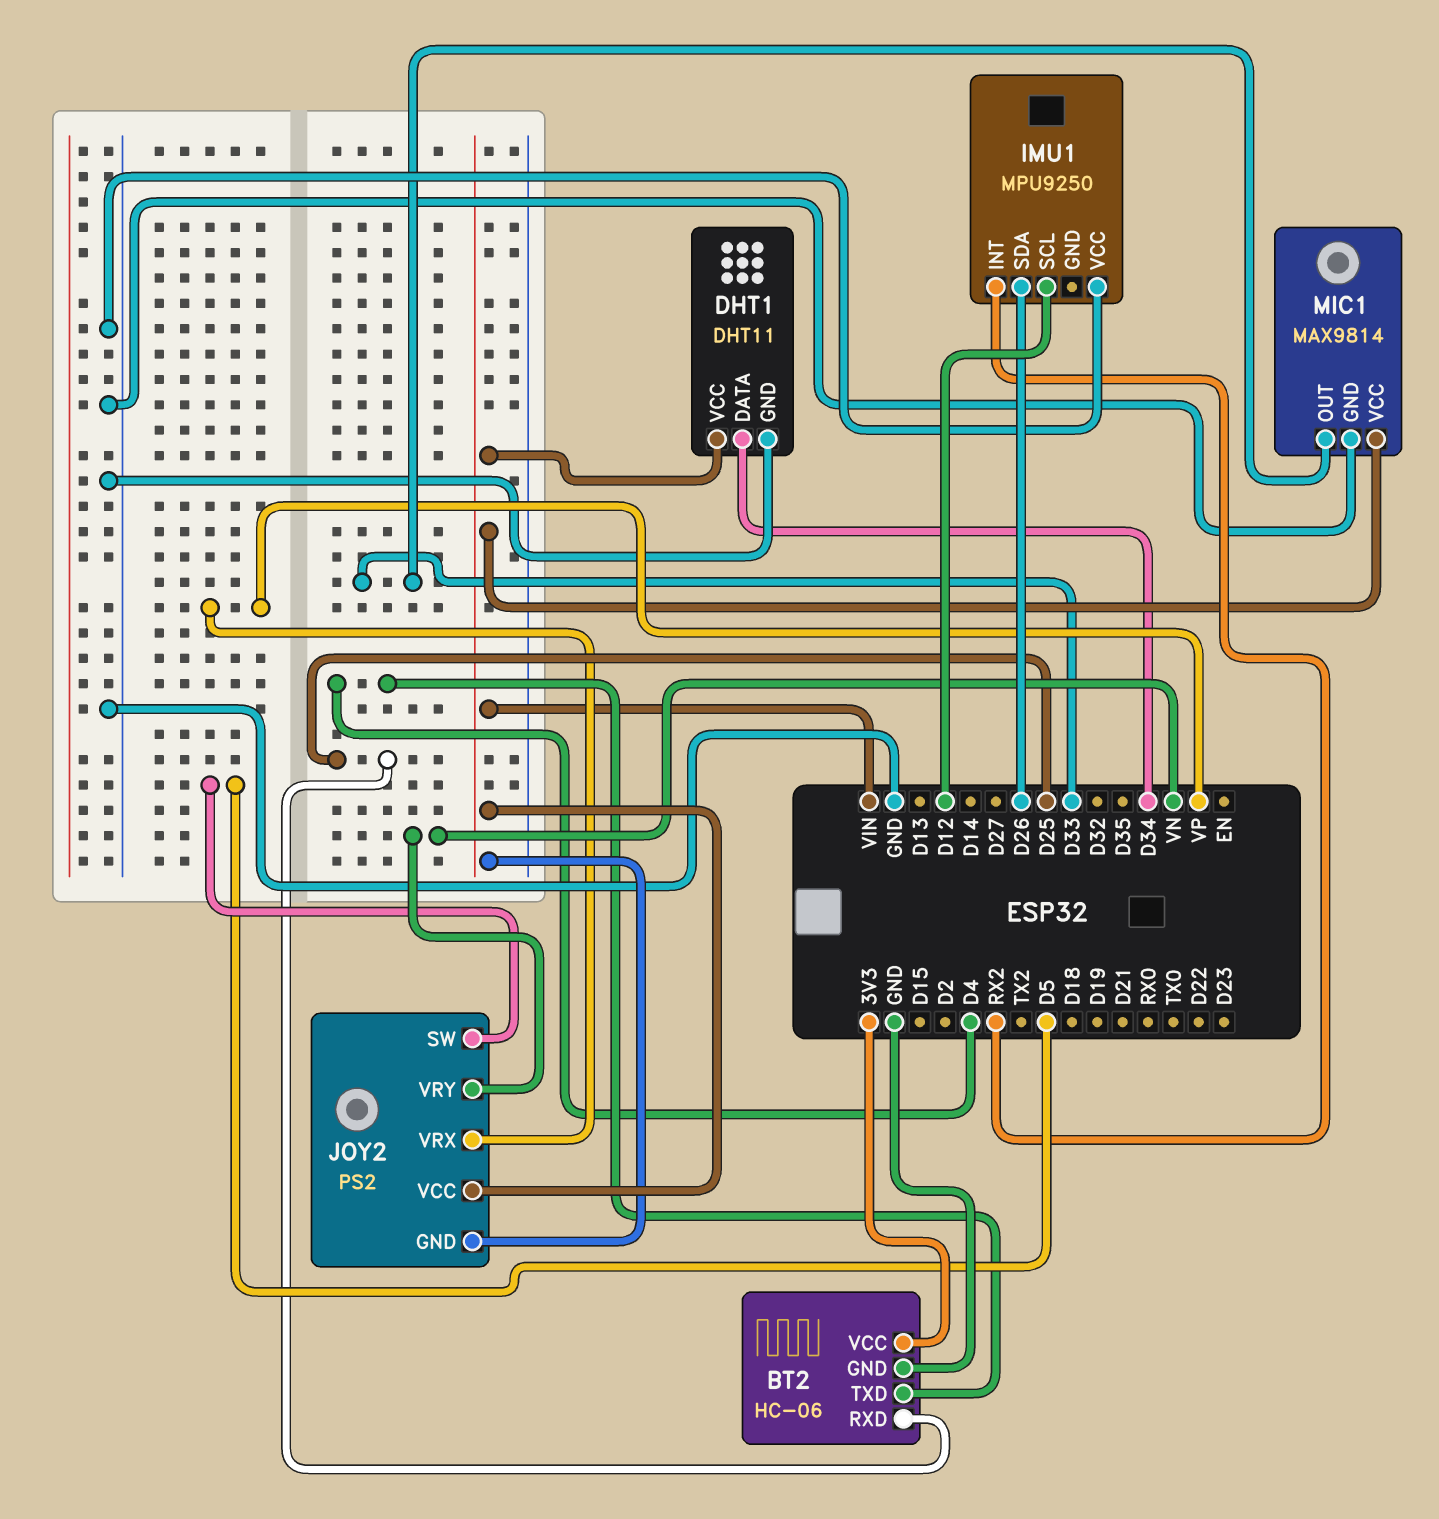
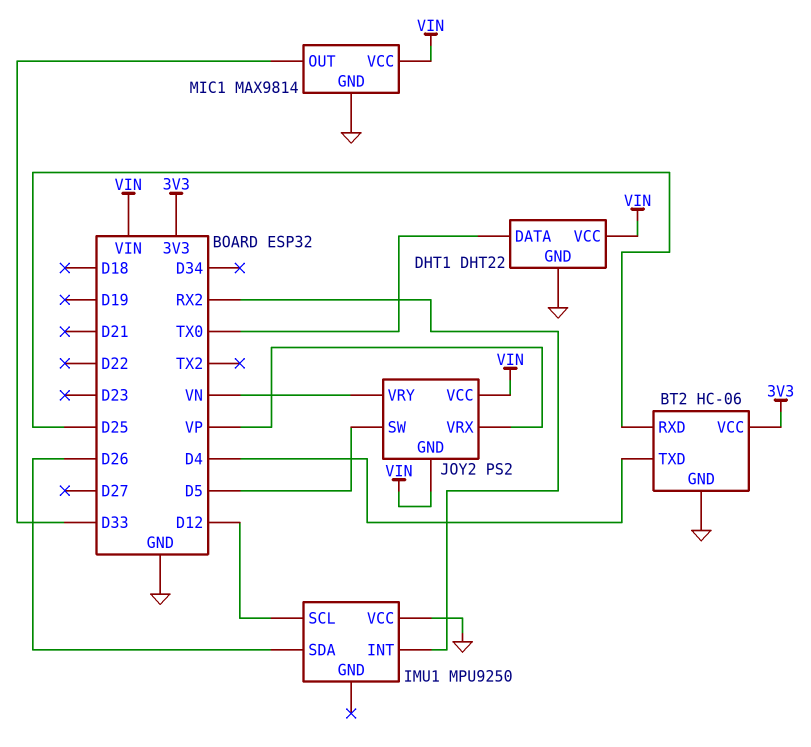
DHT1: DHT11 -> DHT22
DHT1 pin DATA: D34 -> TX0

